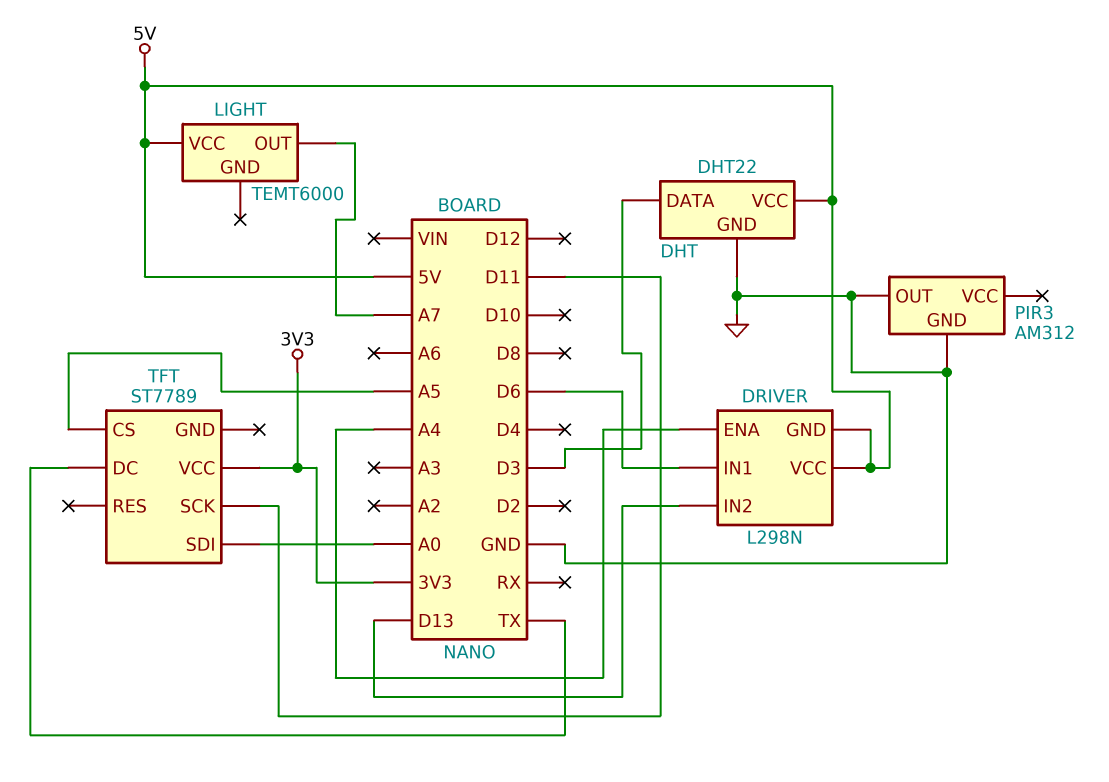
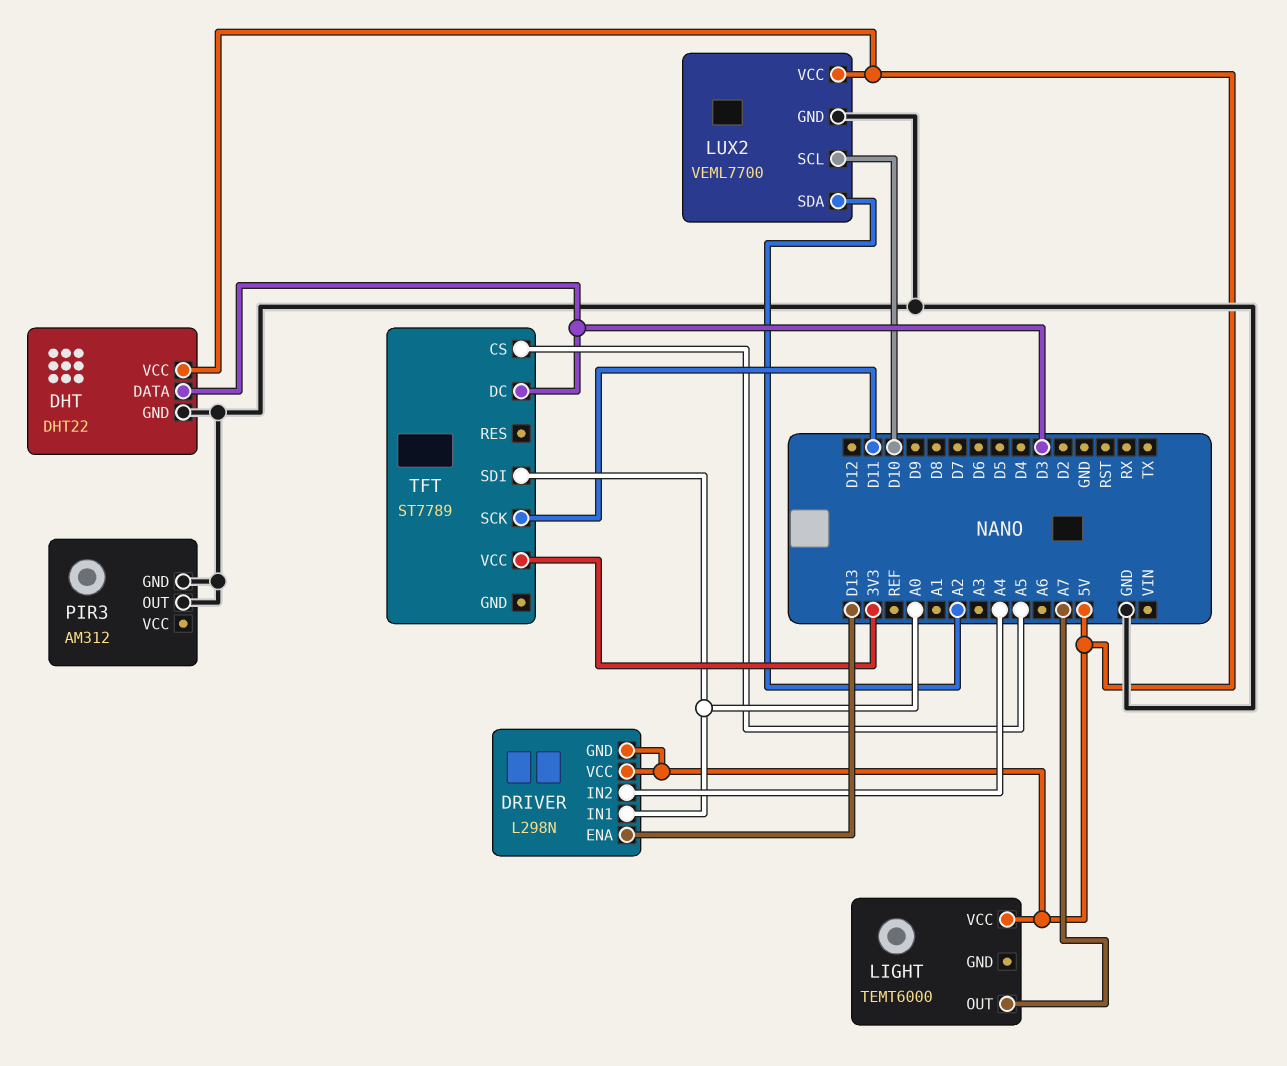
DRIVER pin ENA: A4 -> D13
DRIVER pin IN1: D6 -> A0
DRIVER pin IN2: D13 -> A4
LUX2: none -> VEML7700
LUX2 pin GND: none -> GND
LUX2 pin SCL: none -> D10
LUX2 pin SDA: none -> A2
LUX2 pin VCC: none -> 5V
TFT pin DC: TX -> D3

